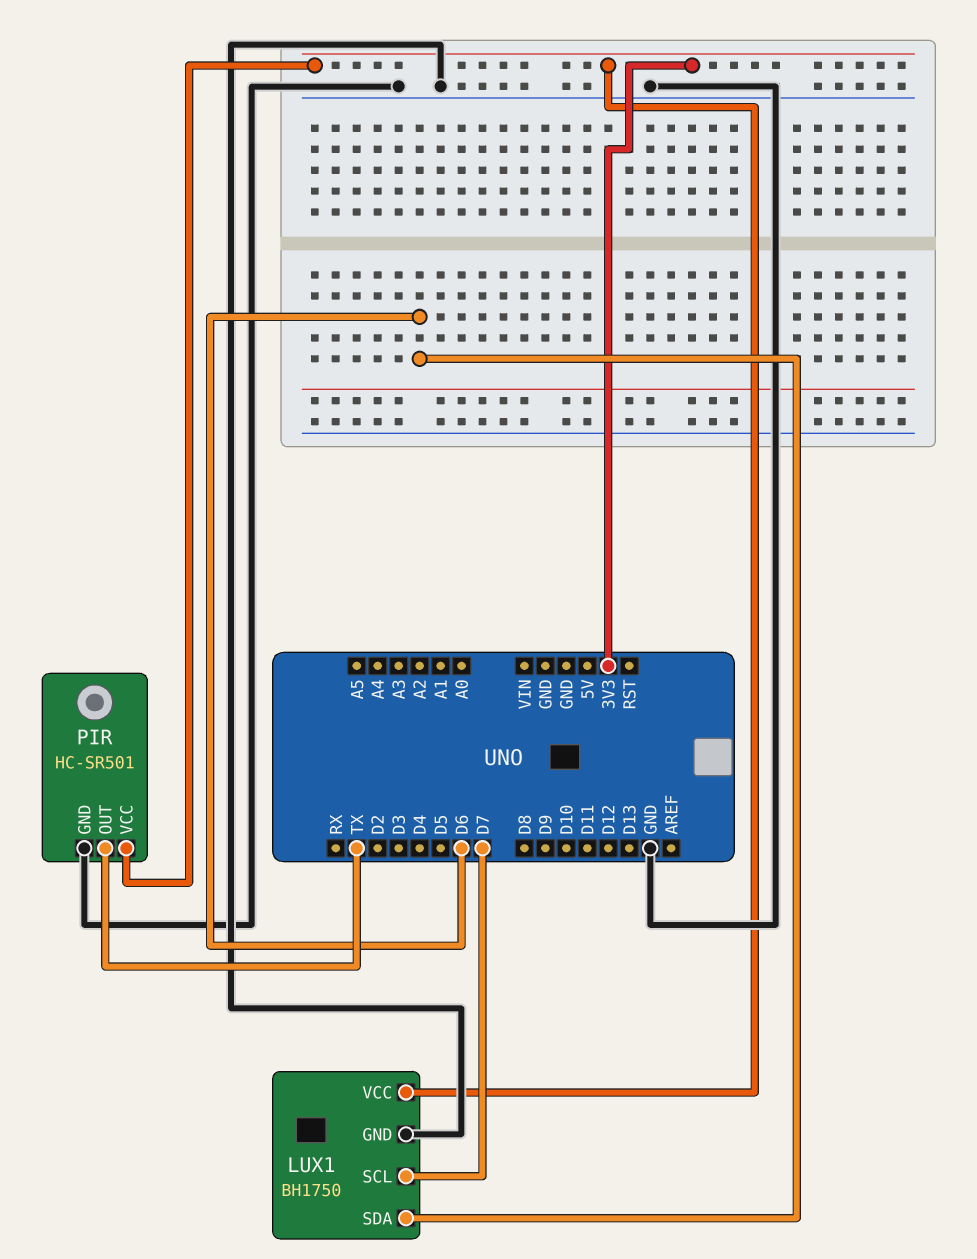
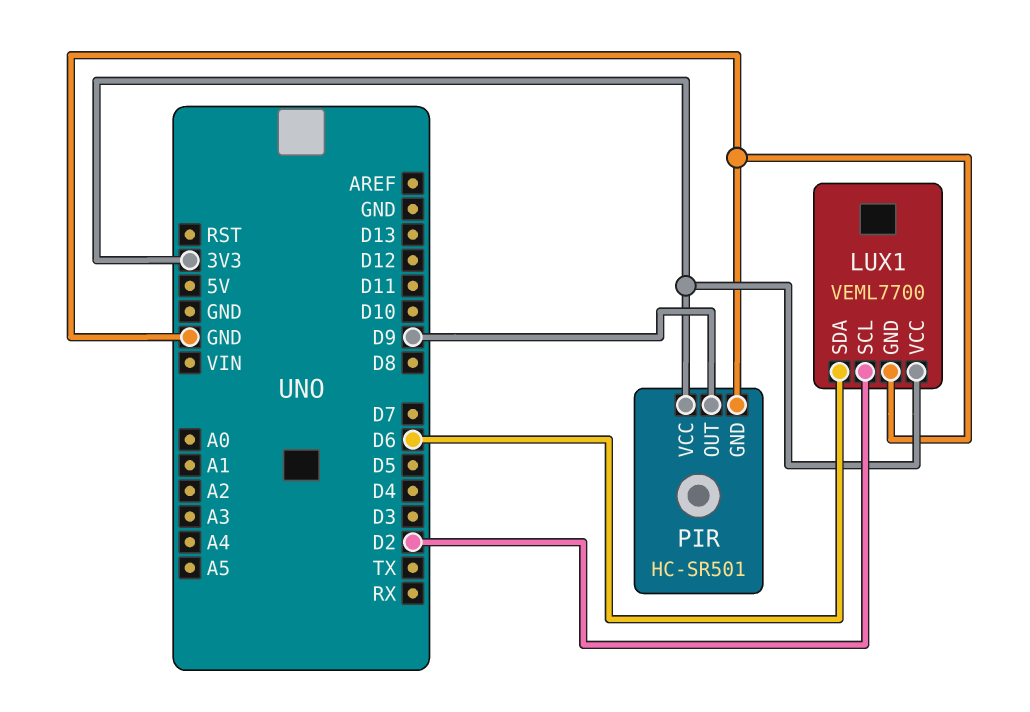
LUX1: BH1750 -> VEML7700
LUX1 pin SCL: D7 -> D2
PIR pin OUT: TX -> D9

